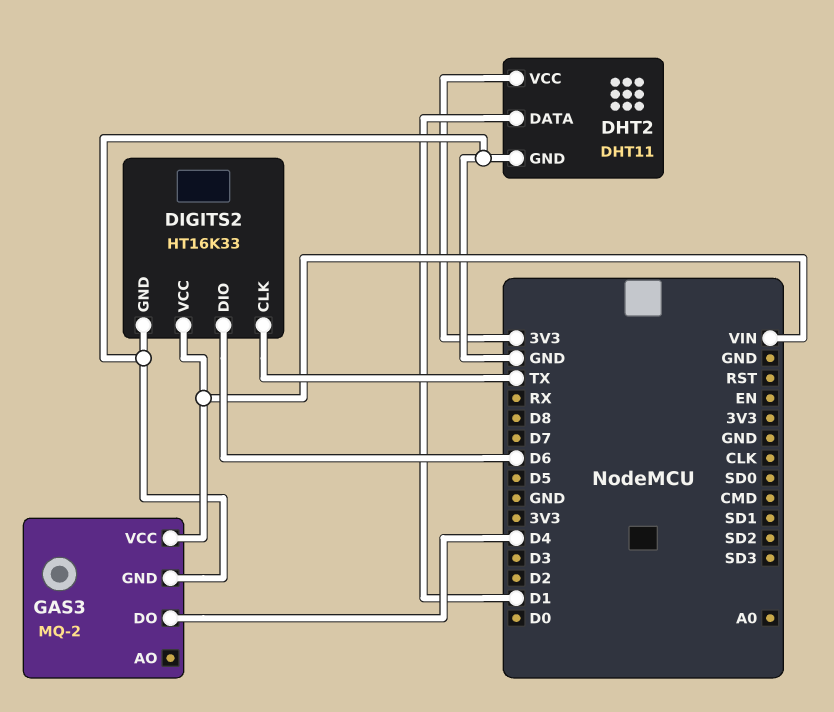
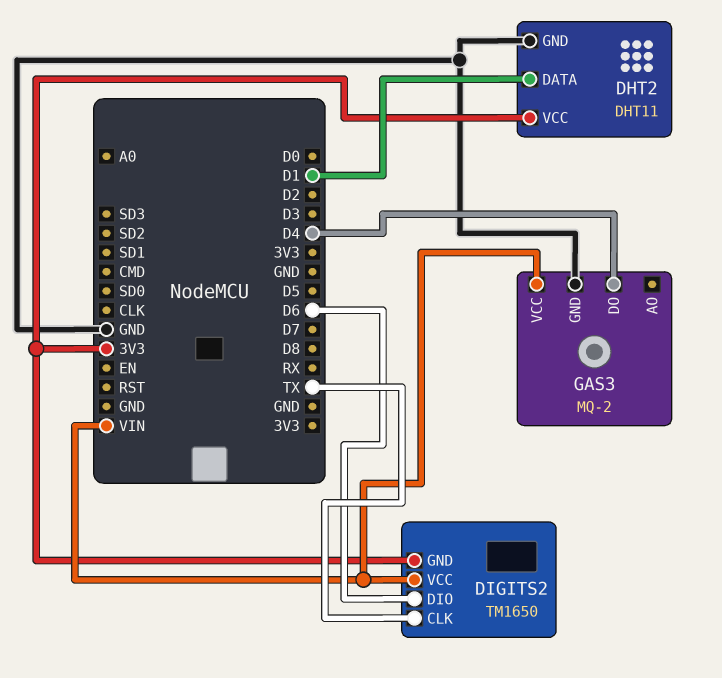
DIGITS2: HT16K33 -> TM1650
DIGITS2 pin GND: GND -> 3V3

